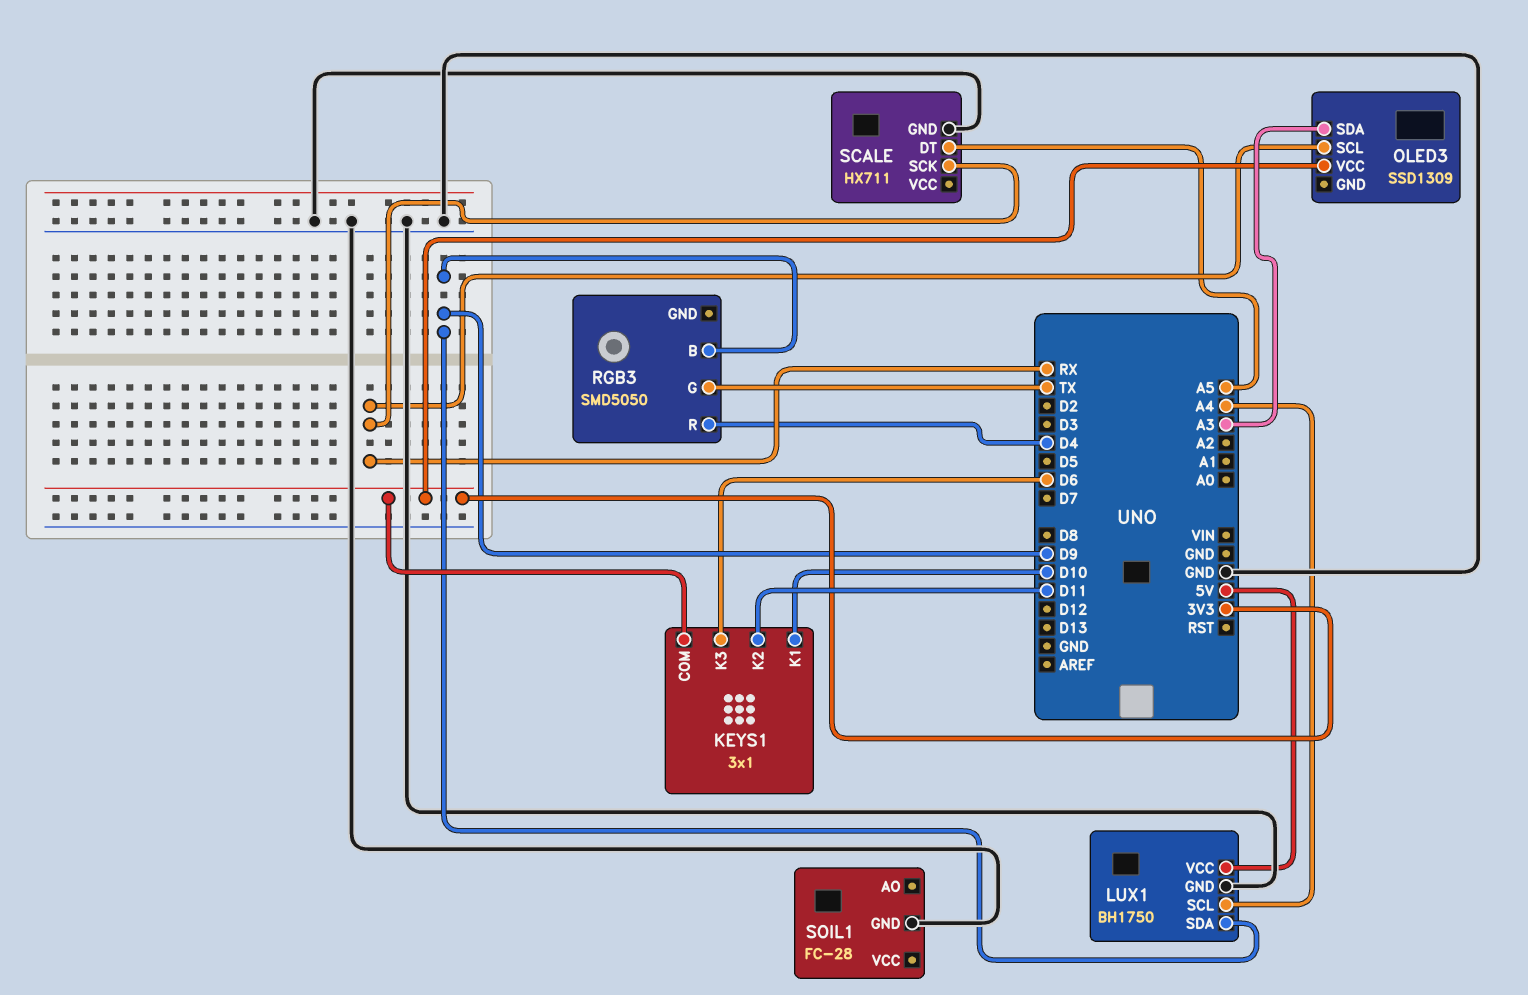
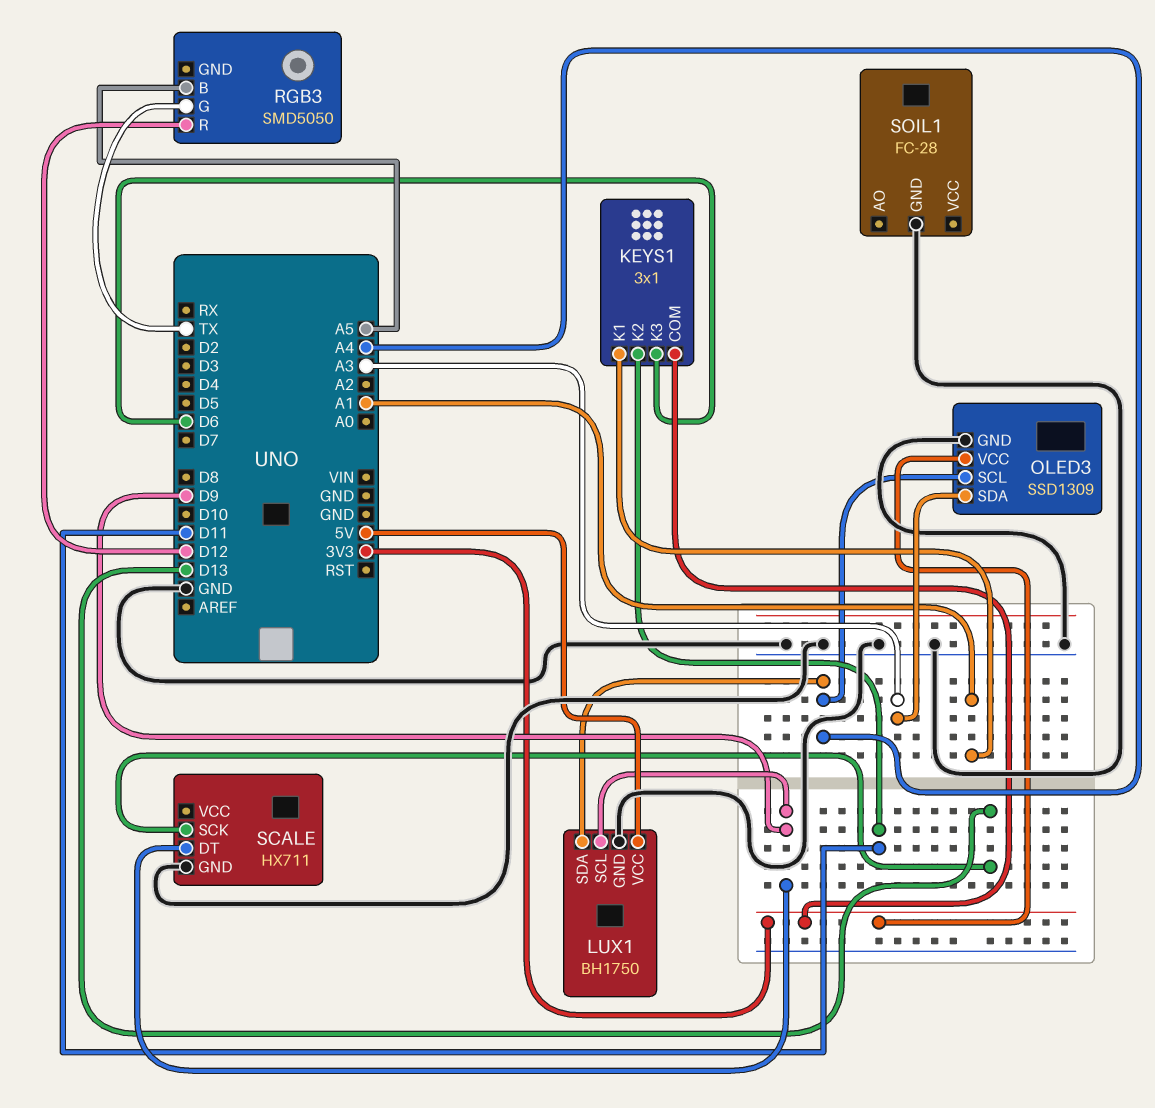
KEYS1 pin K1: D10 -> A1
LUX1 pin SCL: A4 -> D9
LUX1 pin SDA: D9 -> A4
OLED3 pin GND: none -> GND
OLED3 pin SCL: RX -> A4
RGB3 pin B: D9 -> A5
RGB3 pin R: D4 -> D12
SCALE pin DT: A5 -> D9
SCALE pin SCK: RX -> D13

